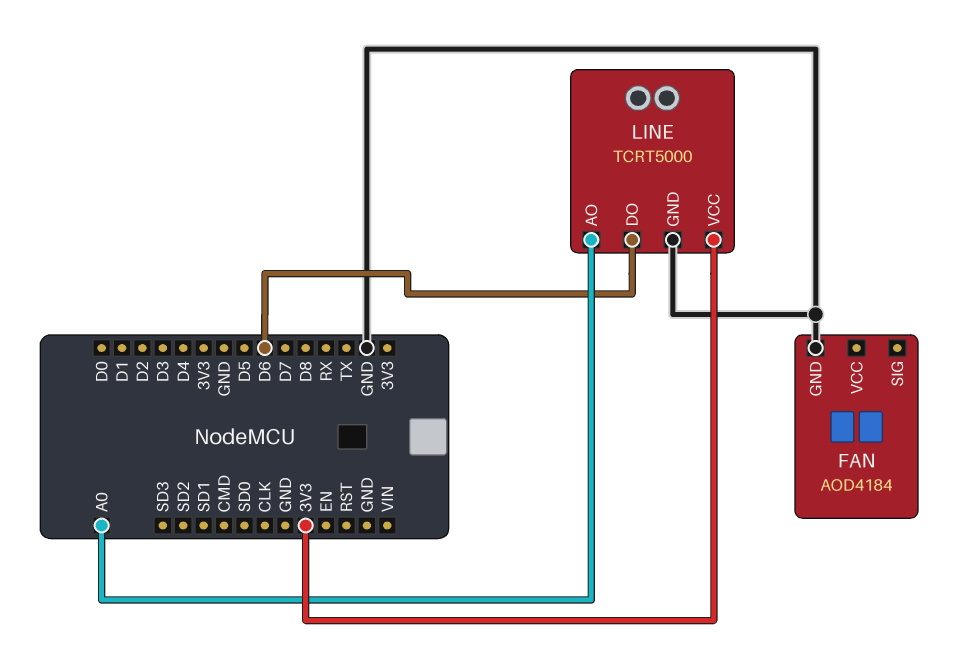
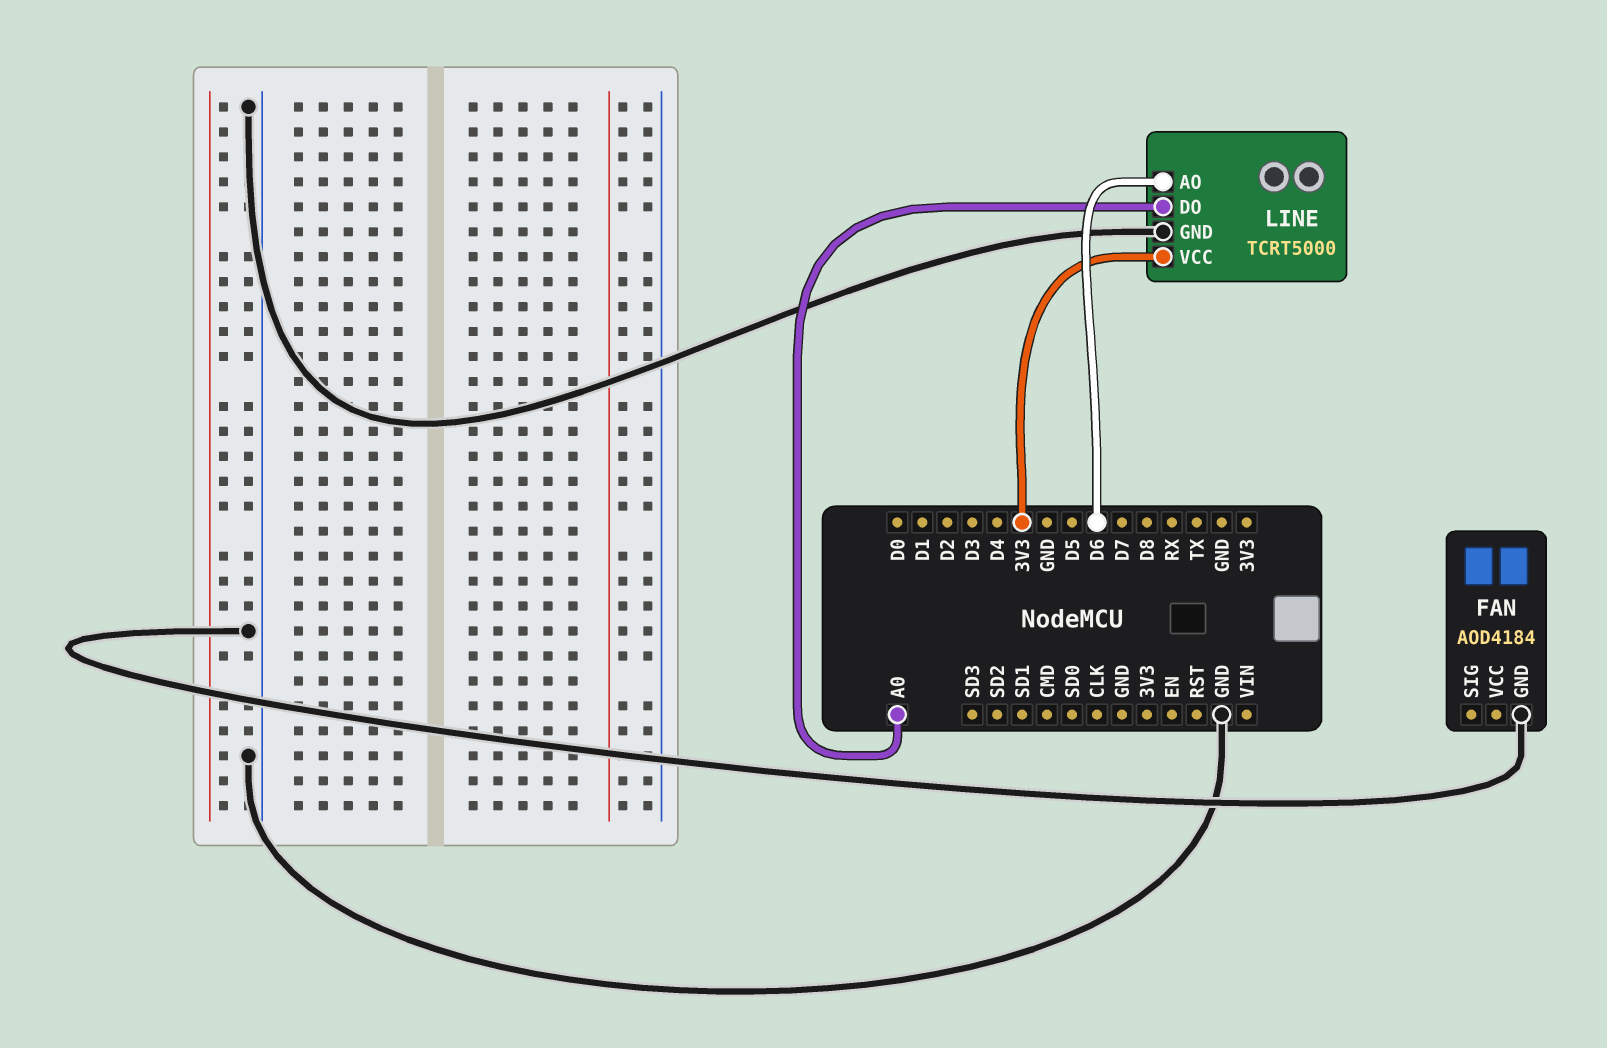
LINE pin AO: A0 -> D6
LINE pin DO: D6 -> A0

